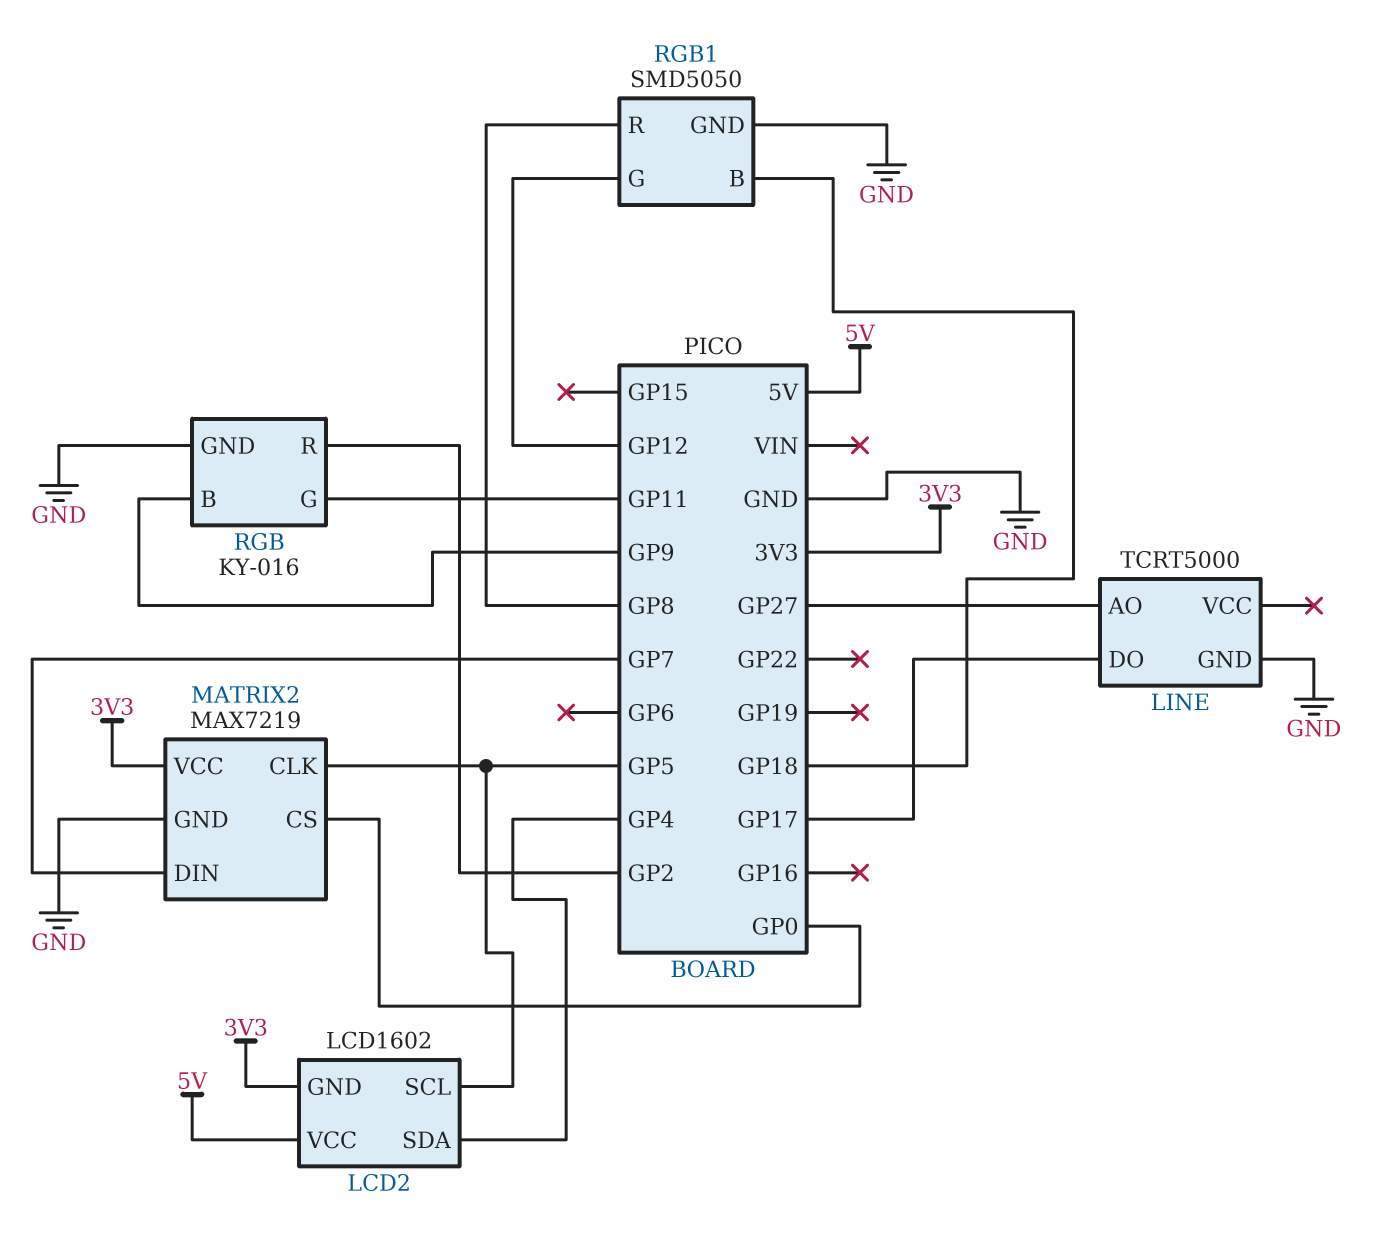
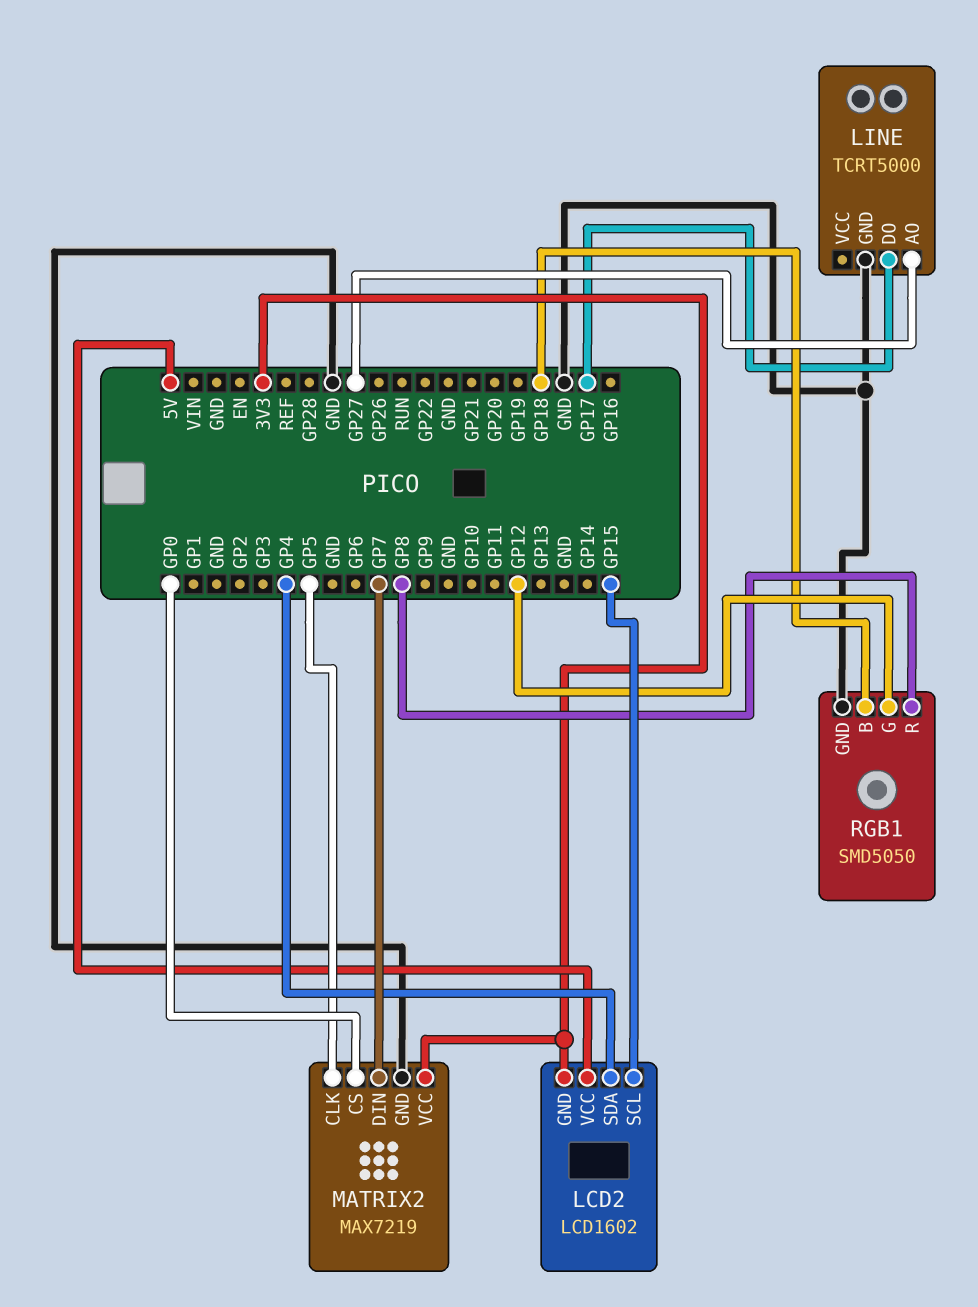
LCD2 pin SCL: GP5 -> GP15
RGB: KY-016 -> none
RGB pin B: GP9 -> none
RGB pin G: GP11 -> none
RGB pin GND: GND -> none
RGB pin R: GP2 -> none

